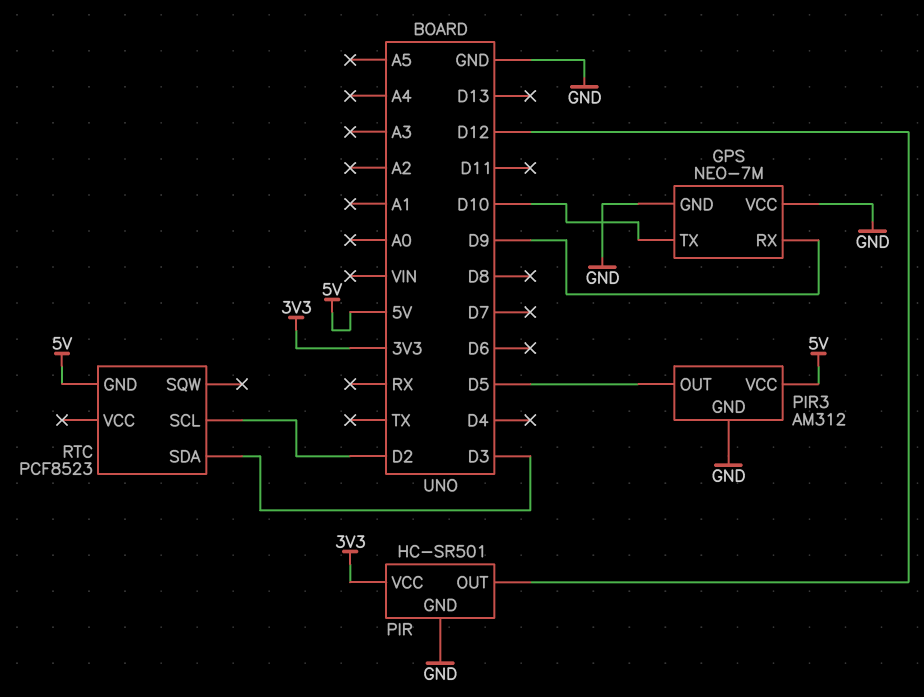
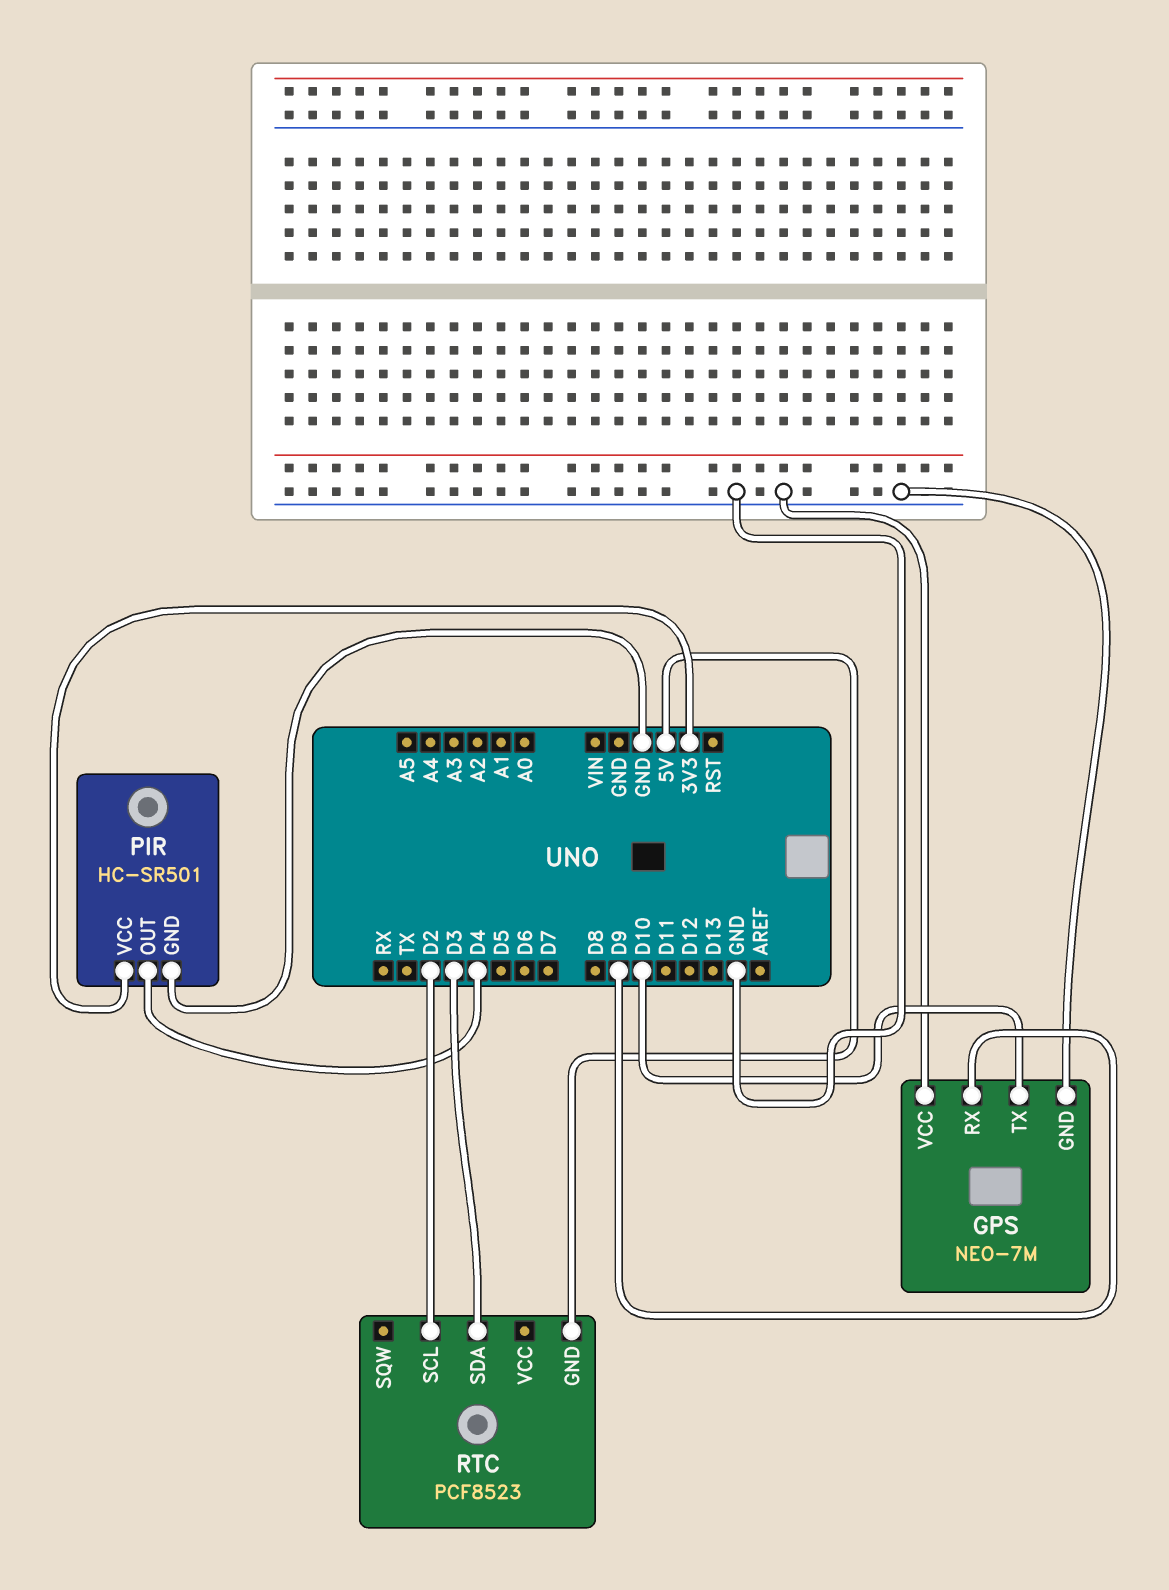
PIR pin OUT: D12 -> D4
PIR3: AM312 -> none
PIR3 pin GND: GND -> none
PIR3 pin OUT: D5 -> none
PIR3 pin VCC: 5V -> none

